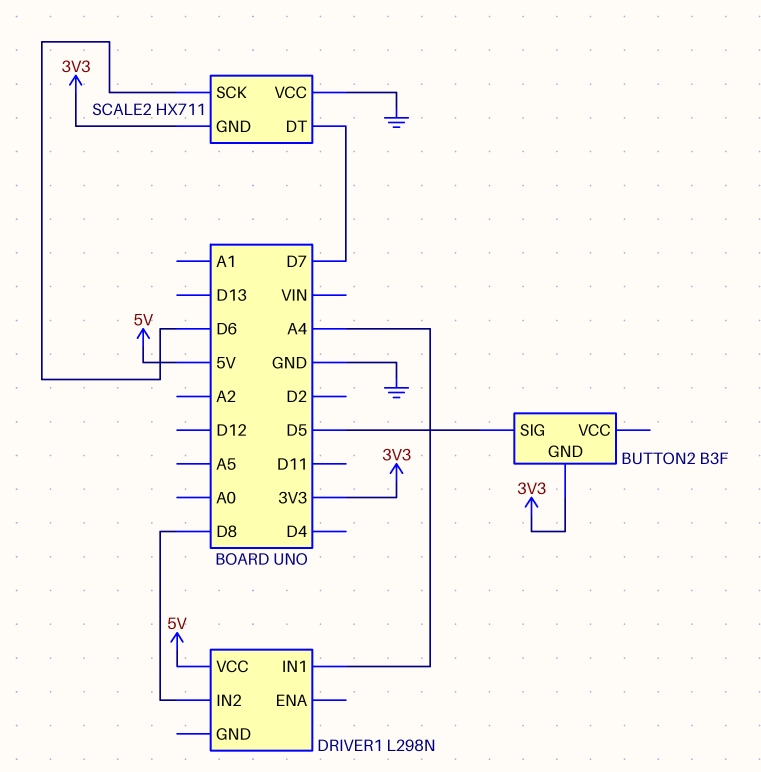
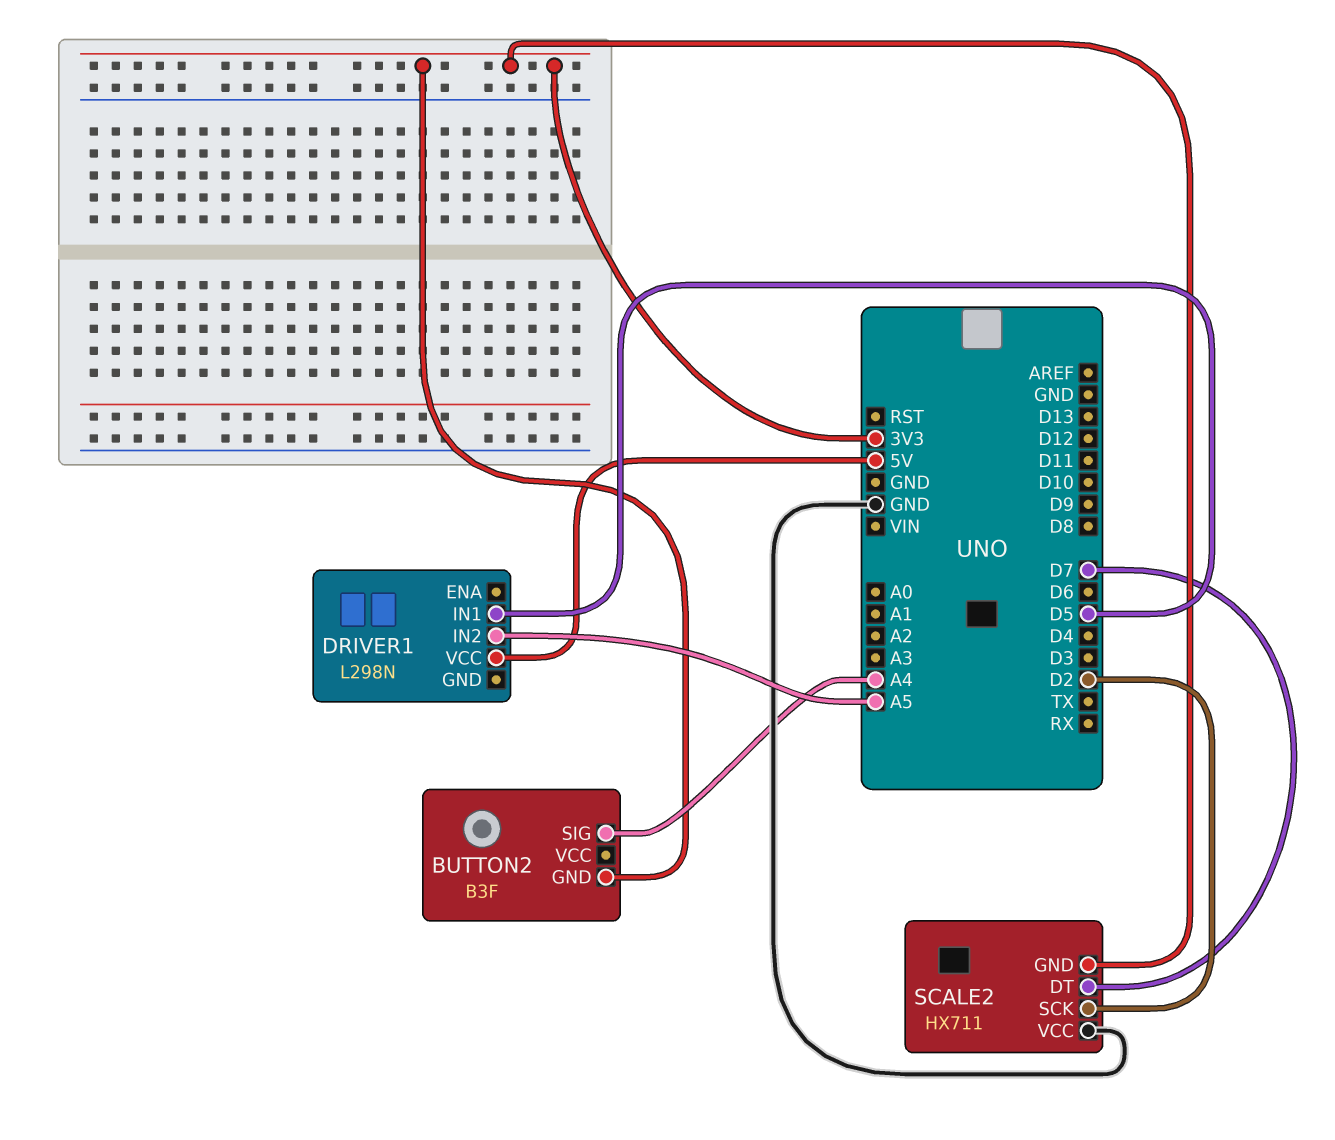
BUTTON2 pin SIG: D5 -> A4
DRIVER1 pin IN1: A4 -> D5
DRIVER1 pin IN2: D8 -> A5
SCALE2 pin SCK: D6 -> D2

